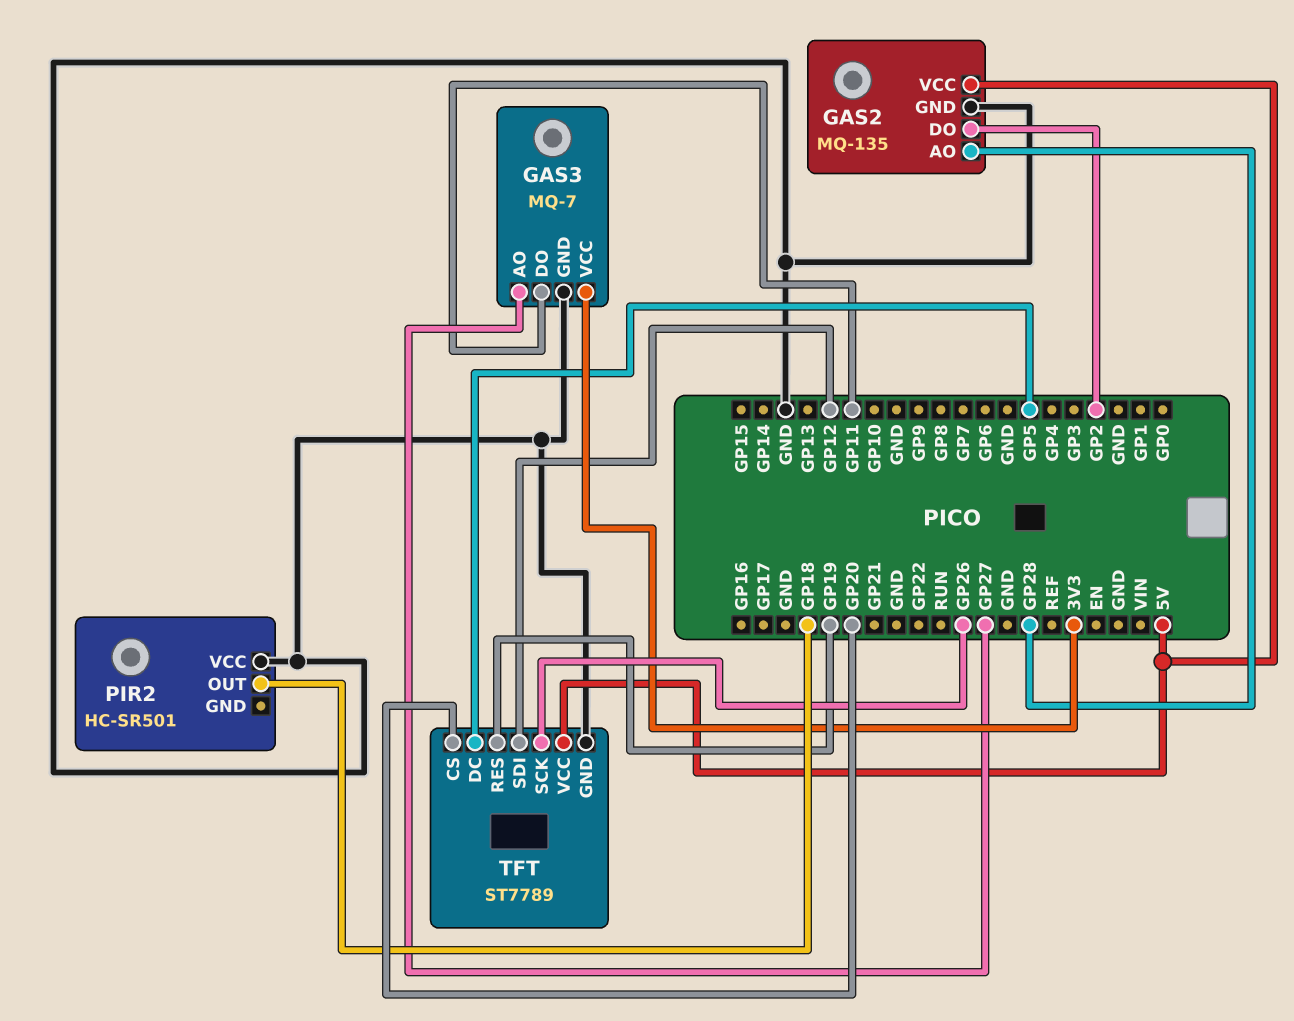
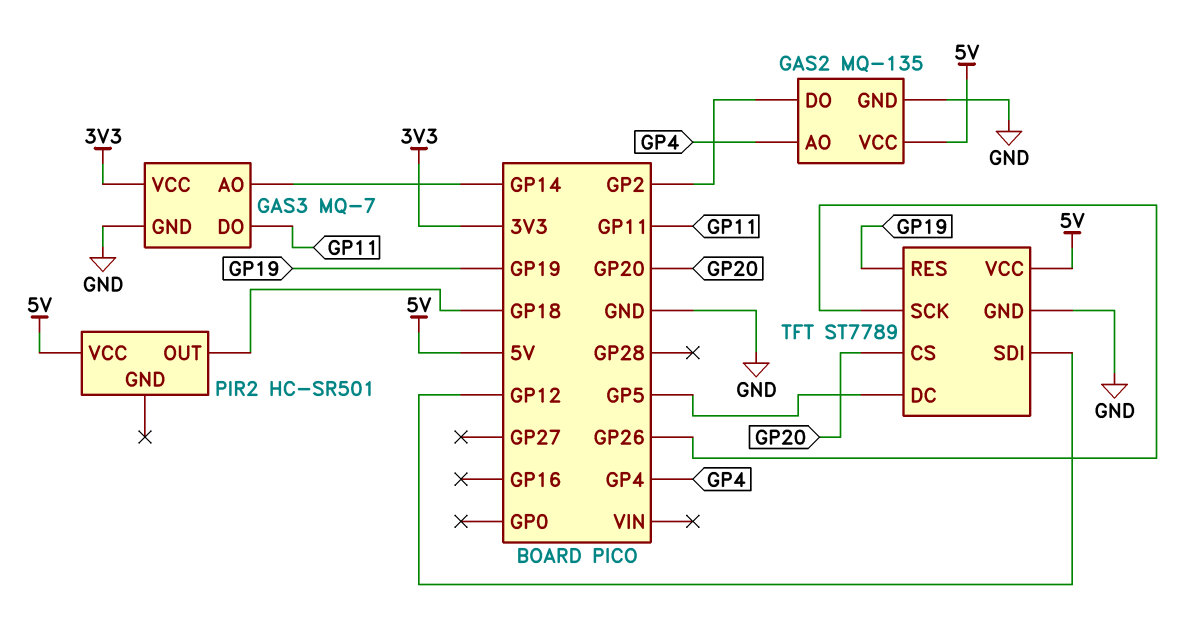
GAS2 pin AO: GP28 -> GP4
GAS3 pin AO: GP27 -> GP14
PIR2 pin VCC: GND -> 5V

